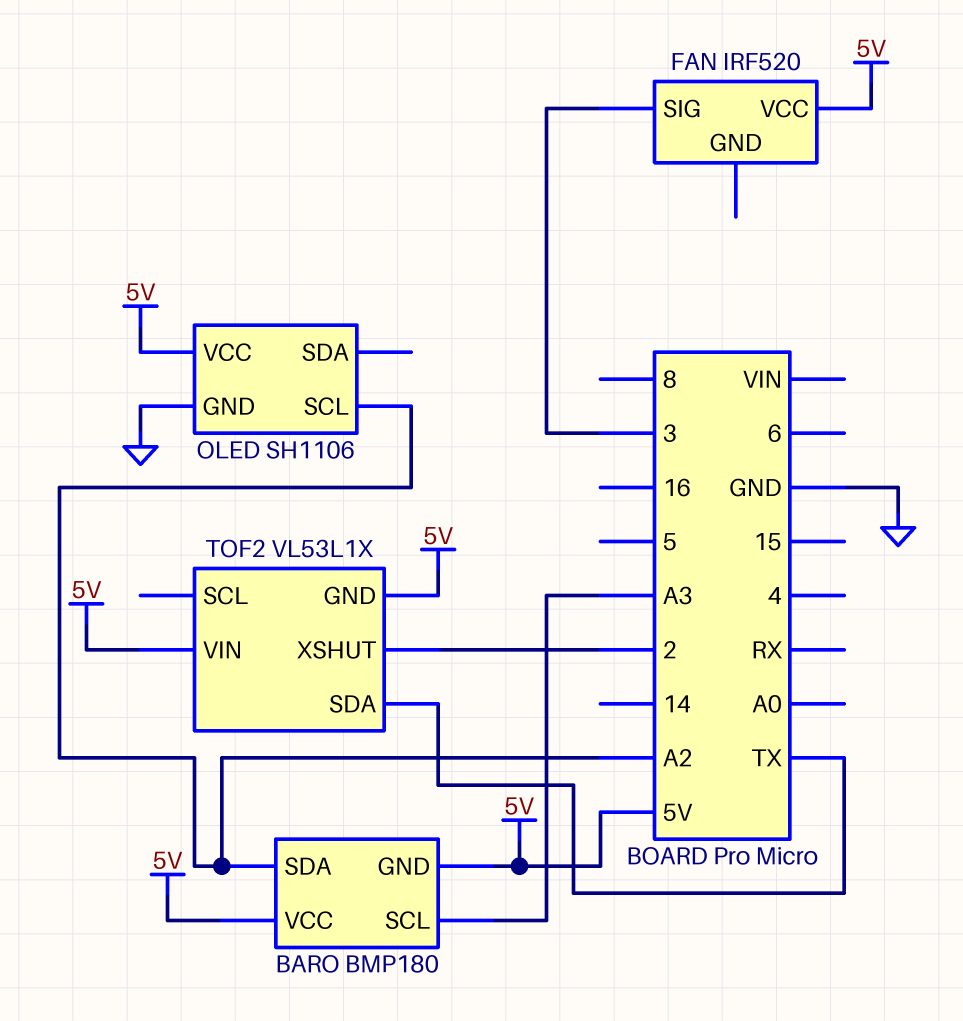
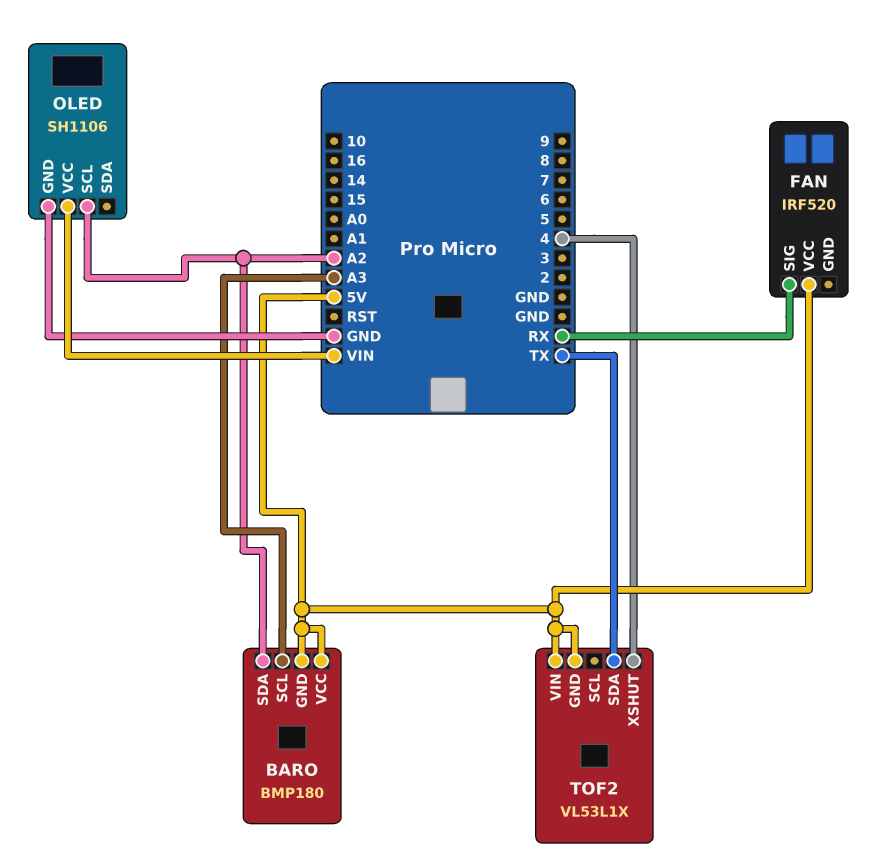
FAN pin SIG: 3 -> RX
OLED pin VCC: 5V -> VIN
TOF2 pin XSHUT: 2 -> 4

